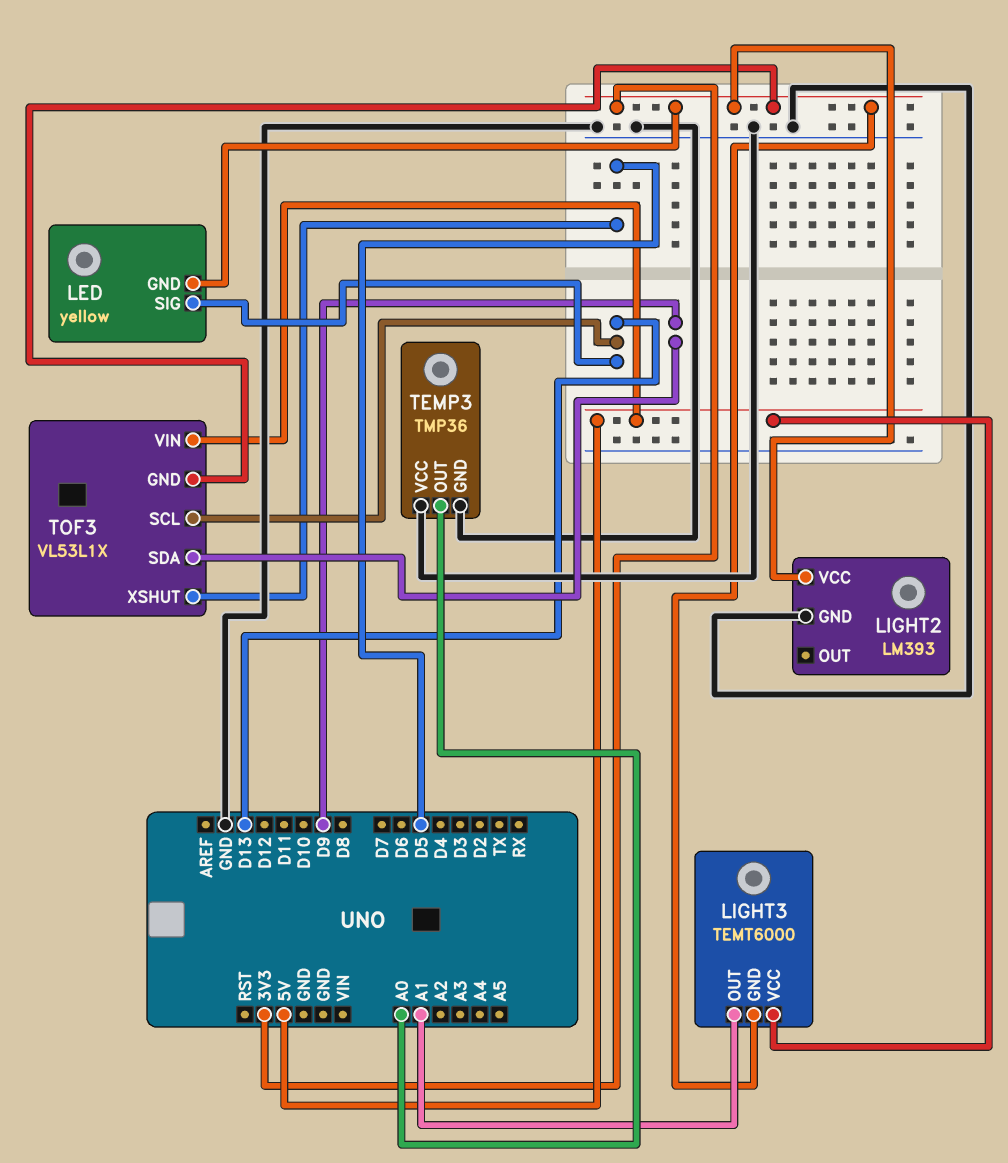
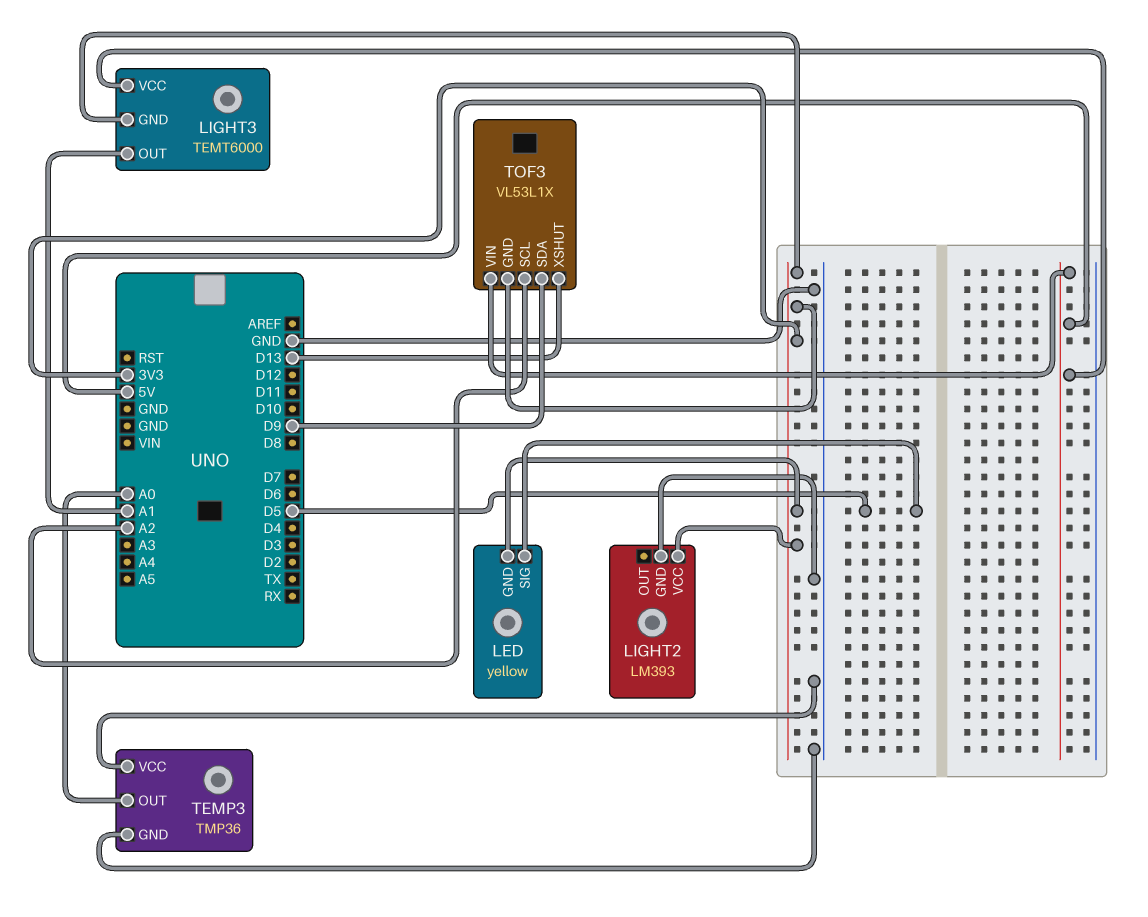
LED pin SIG: D13 -> D5
TOF3 pin SCL: D13 -> A2
TOF3 pin XSHUT: D5 -> D13

